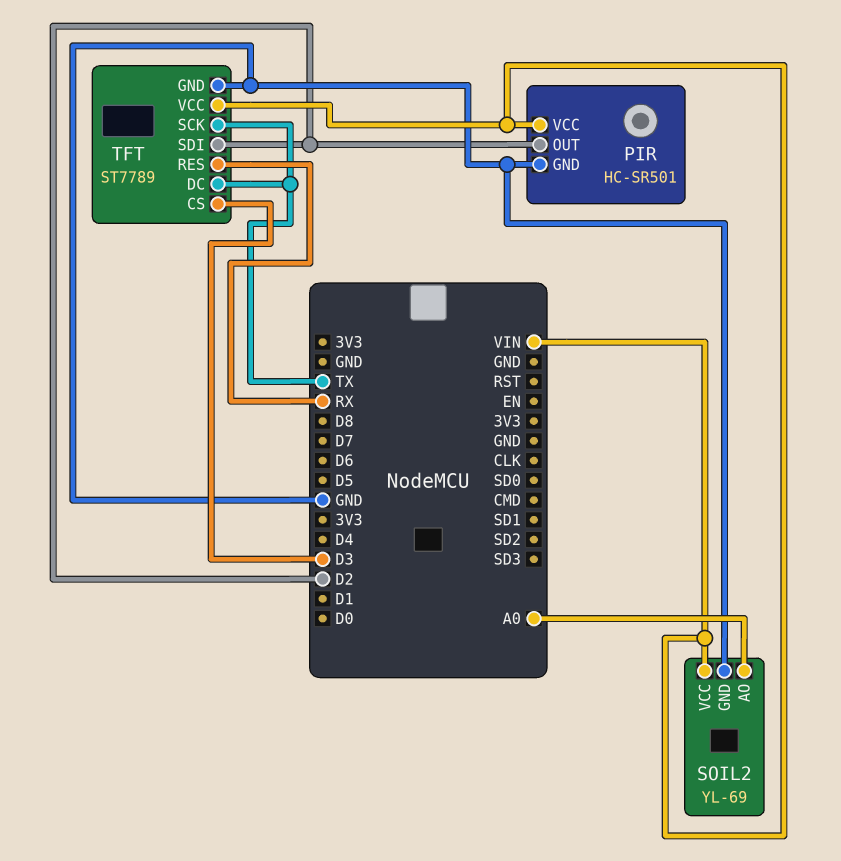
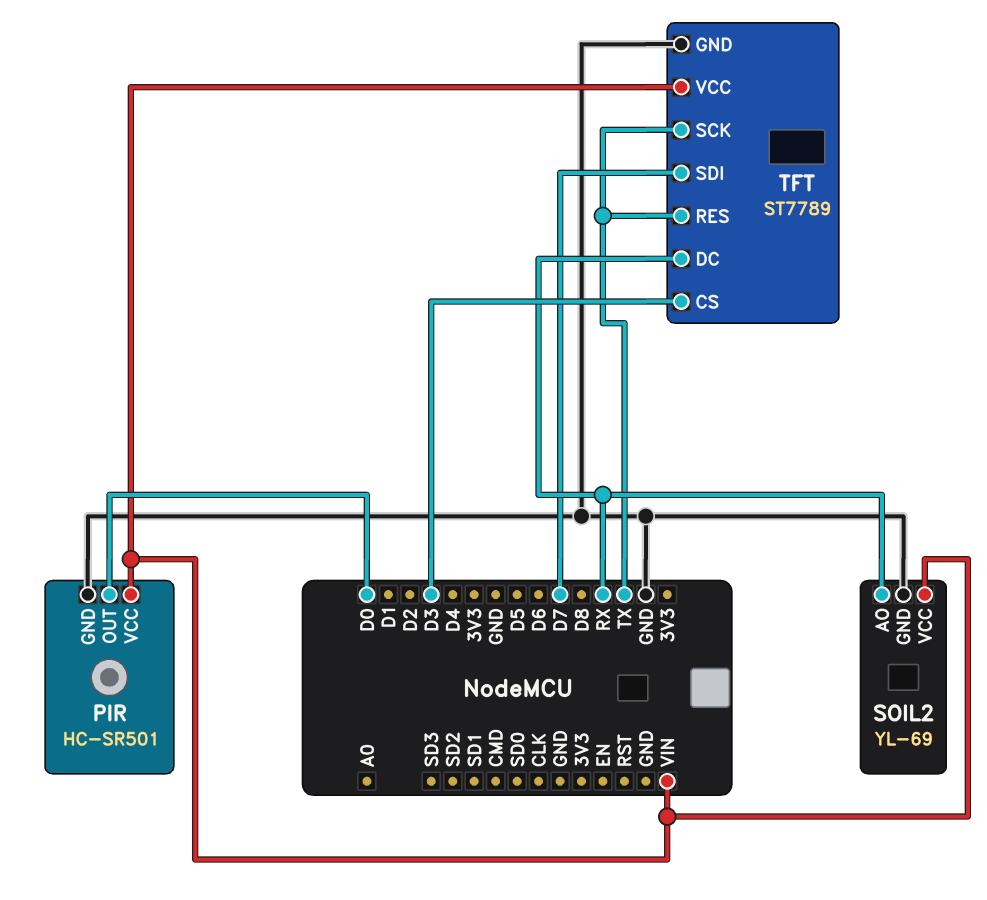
PIR pin OUT: D2 -> D0
SOIL2 pin AO: A0 -> RX
TFT pin DC: TX -> RX
TFT pin RES: RX -> TX
TFT pin SDI: D2 -> D7

